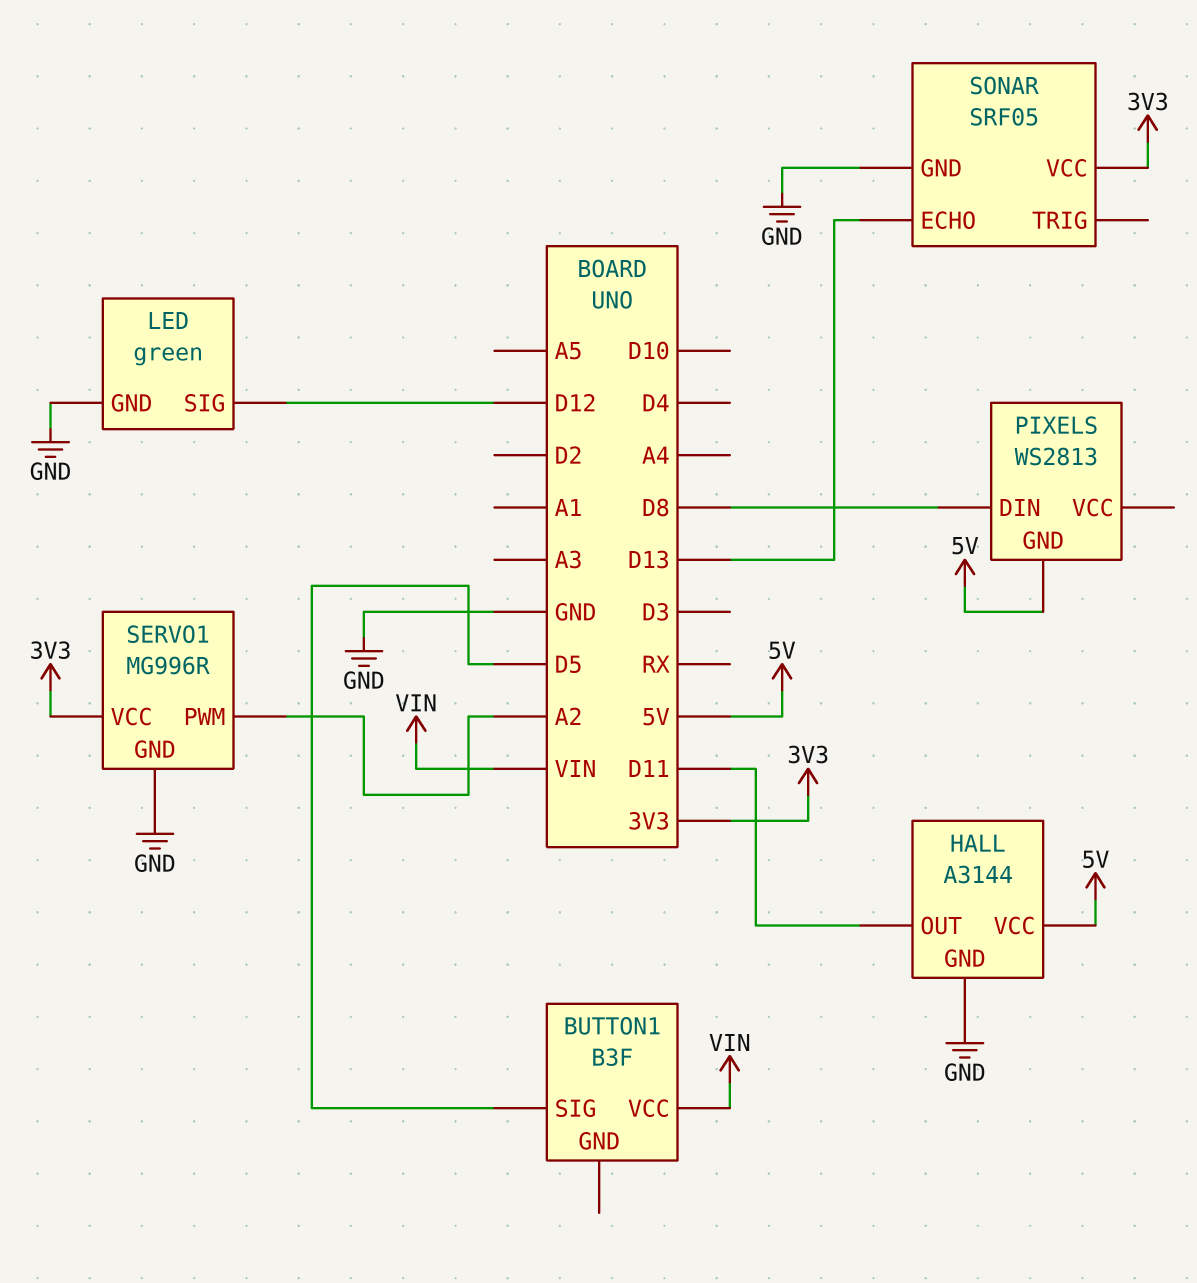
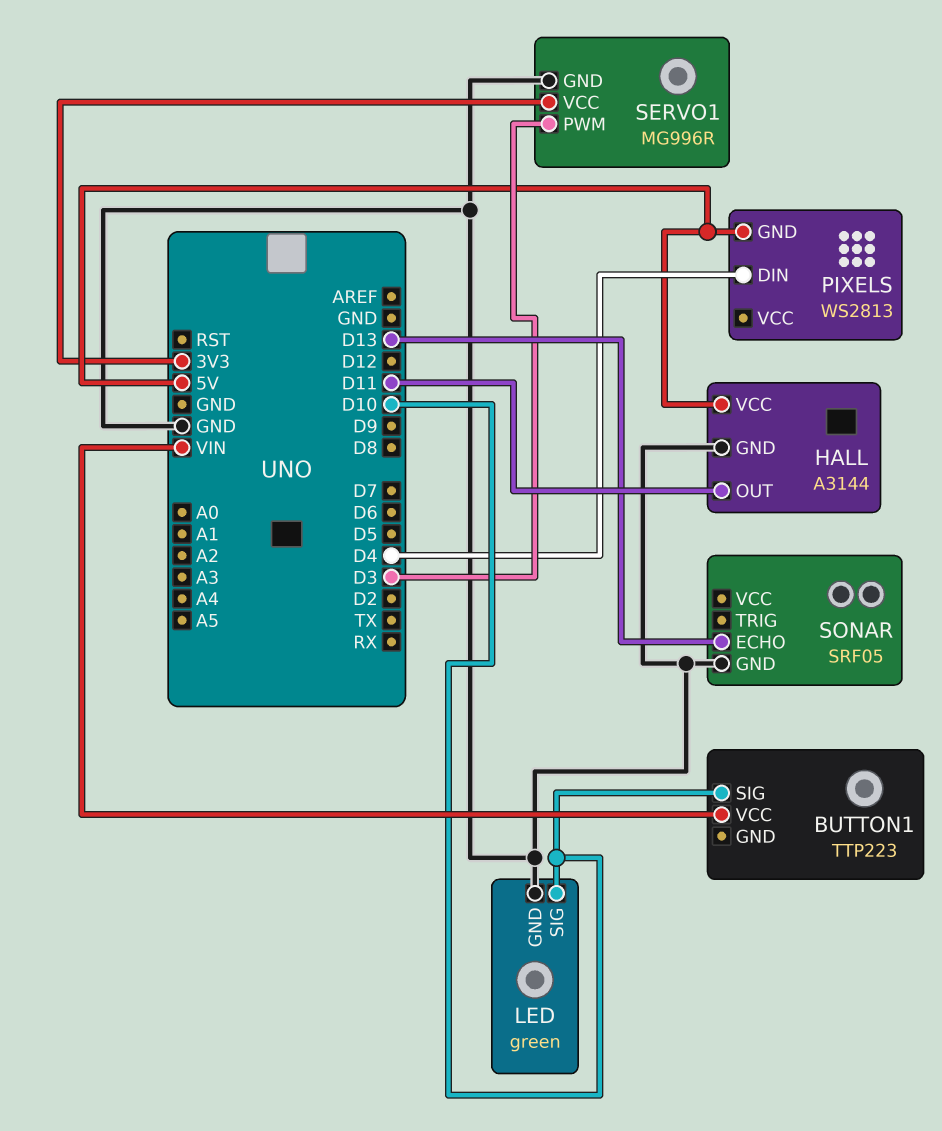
BUTTON1: B3F -> TTP223
BUTTON1 pin SIG: D5 -> D10
LED pin SIG: D12 -> D10
PIXELS pin DIN: D8 -> D4
SERVO1 pin PWM: A2 -> D3
SONAR pin VCC: 3V3 -> none

